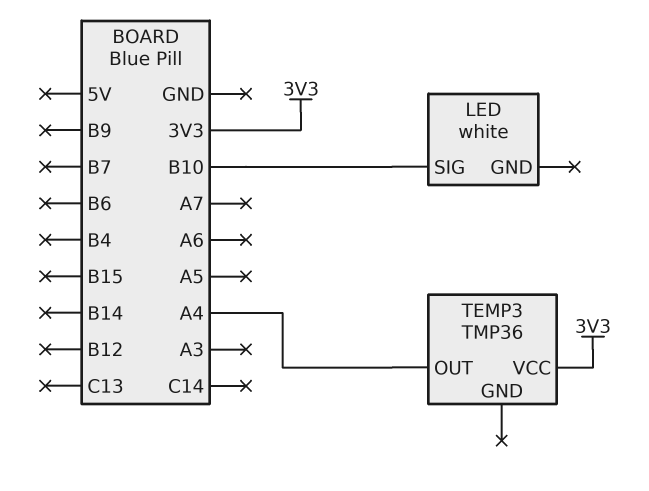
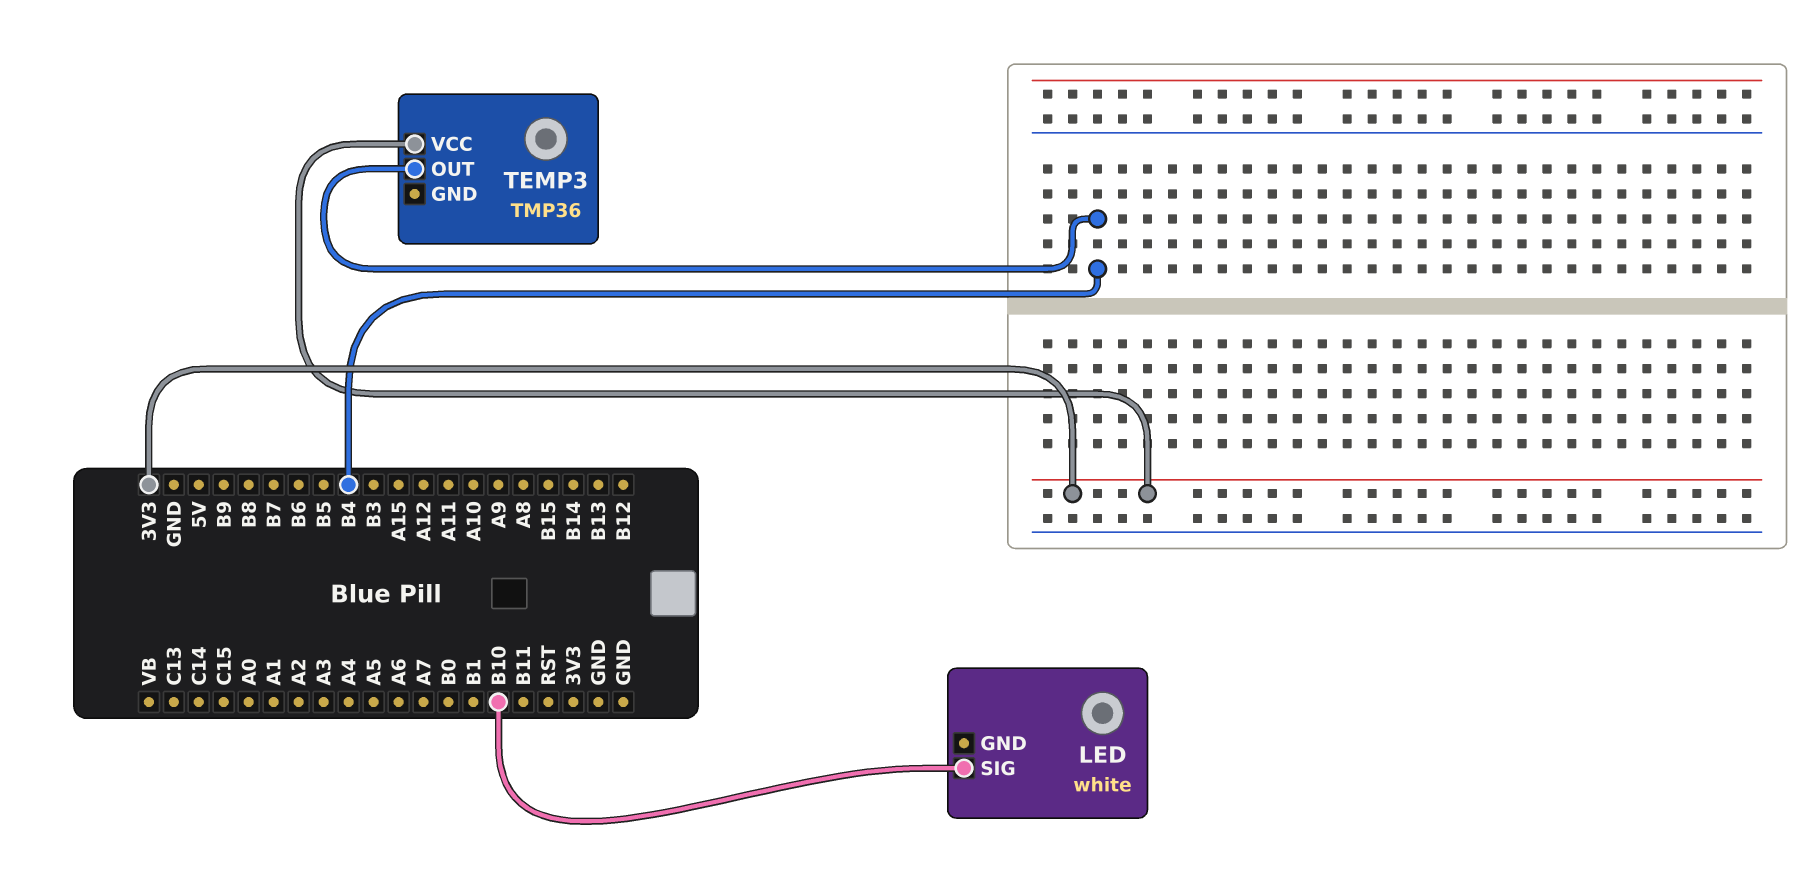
TEMP3 pin OUT: A4 -> B4

